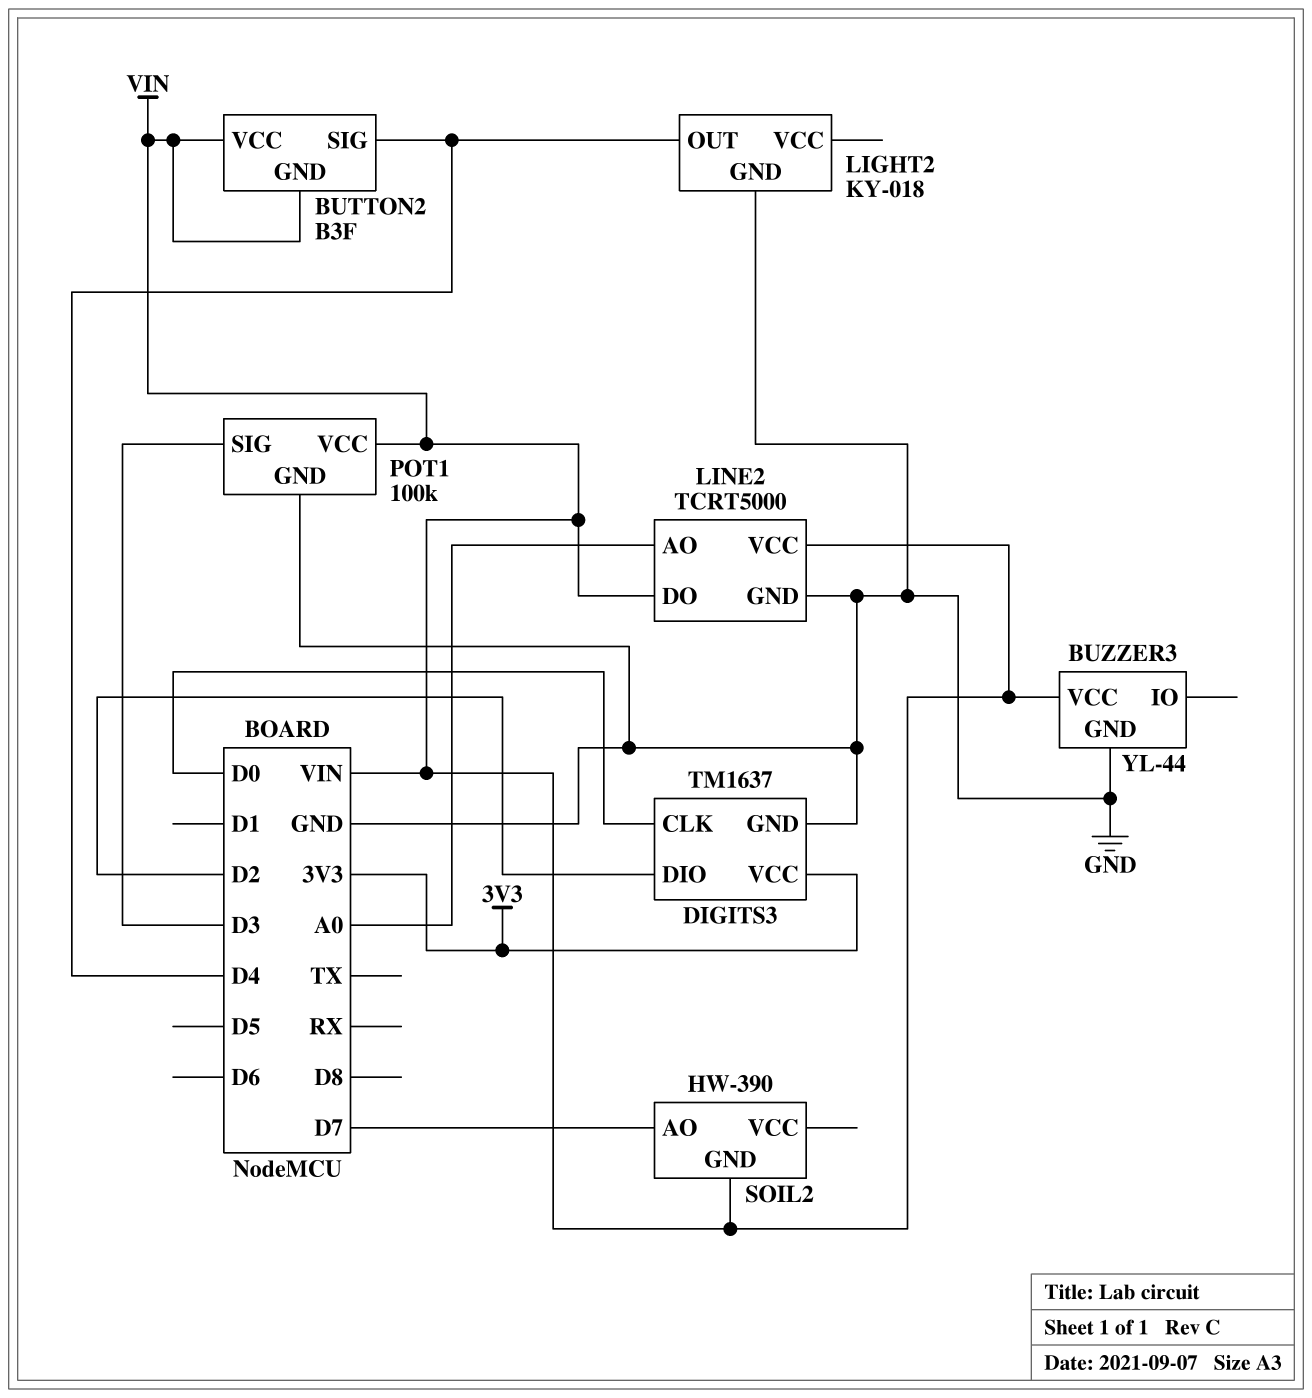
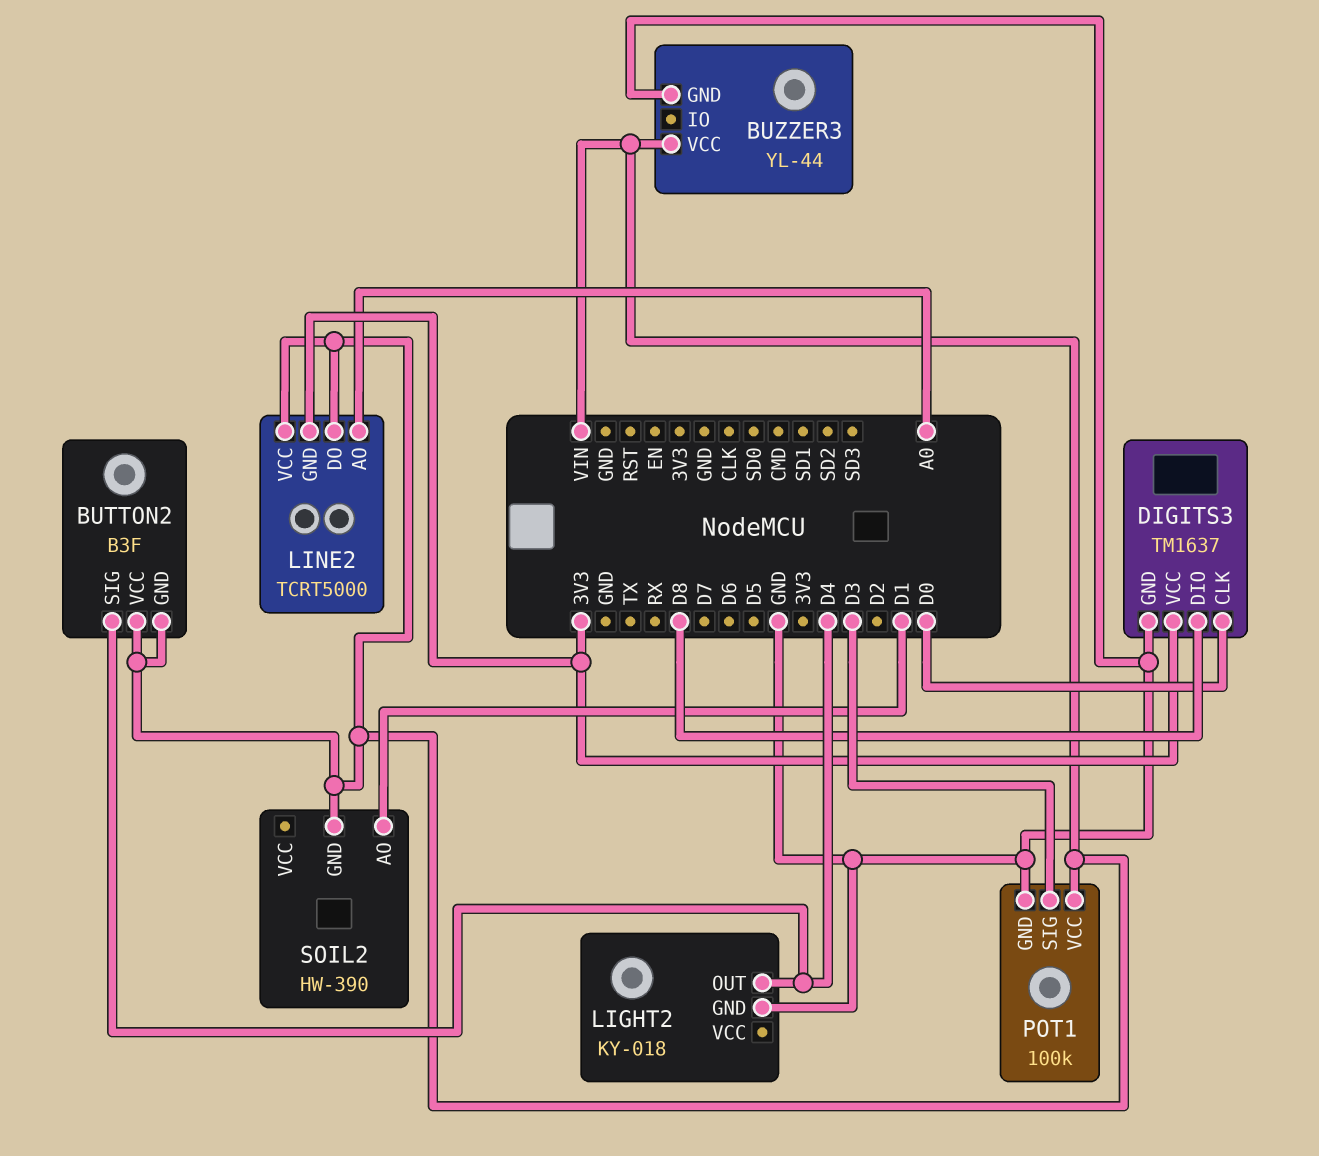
DIGITS3 pin DIO: D2 -> D8
LINE2 pin GND: GND -> 3V3
SOIL2 pin AO: D7 -> D1

